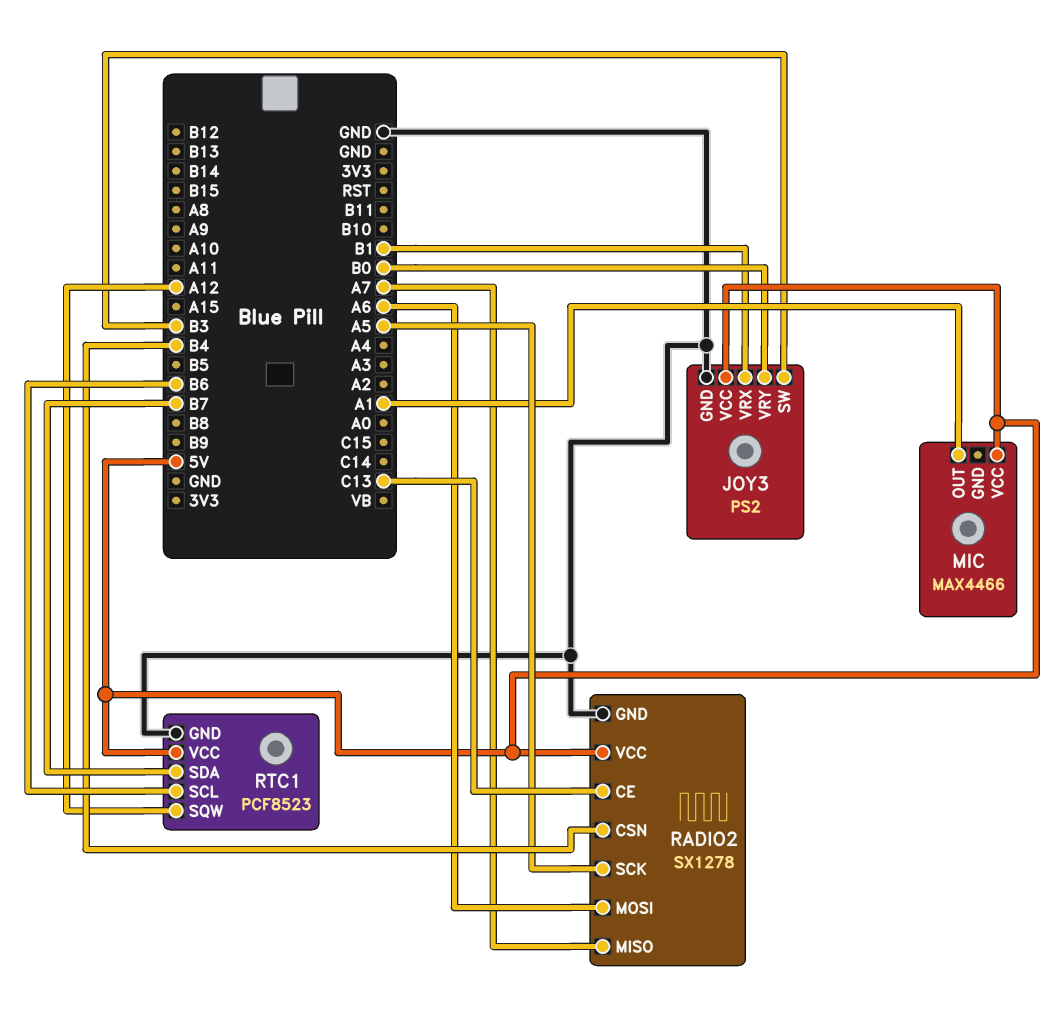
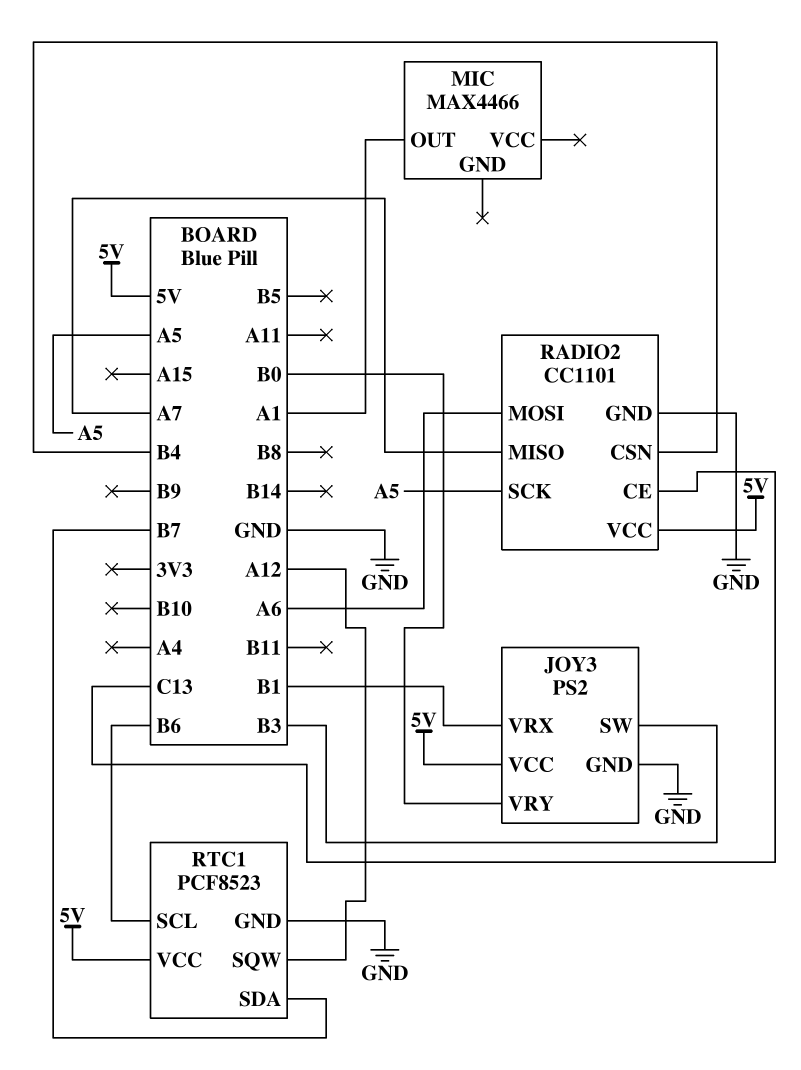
MIC pin VCC: 5V -> none
RADIO2: SX1278 -> CC1101

